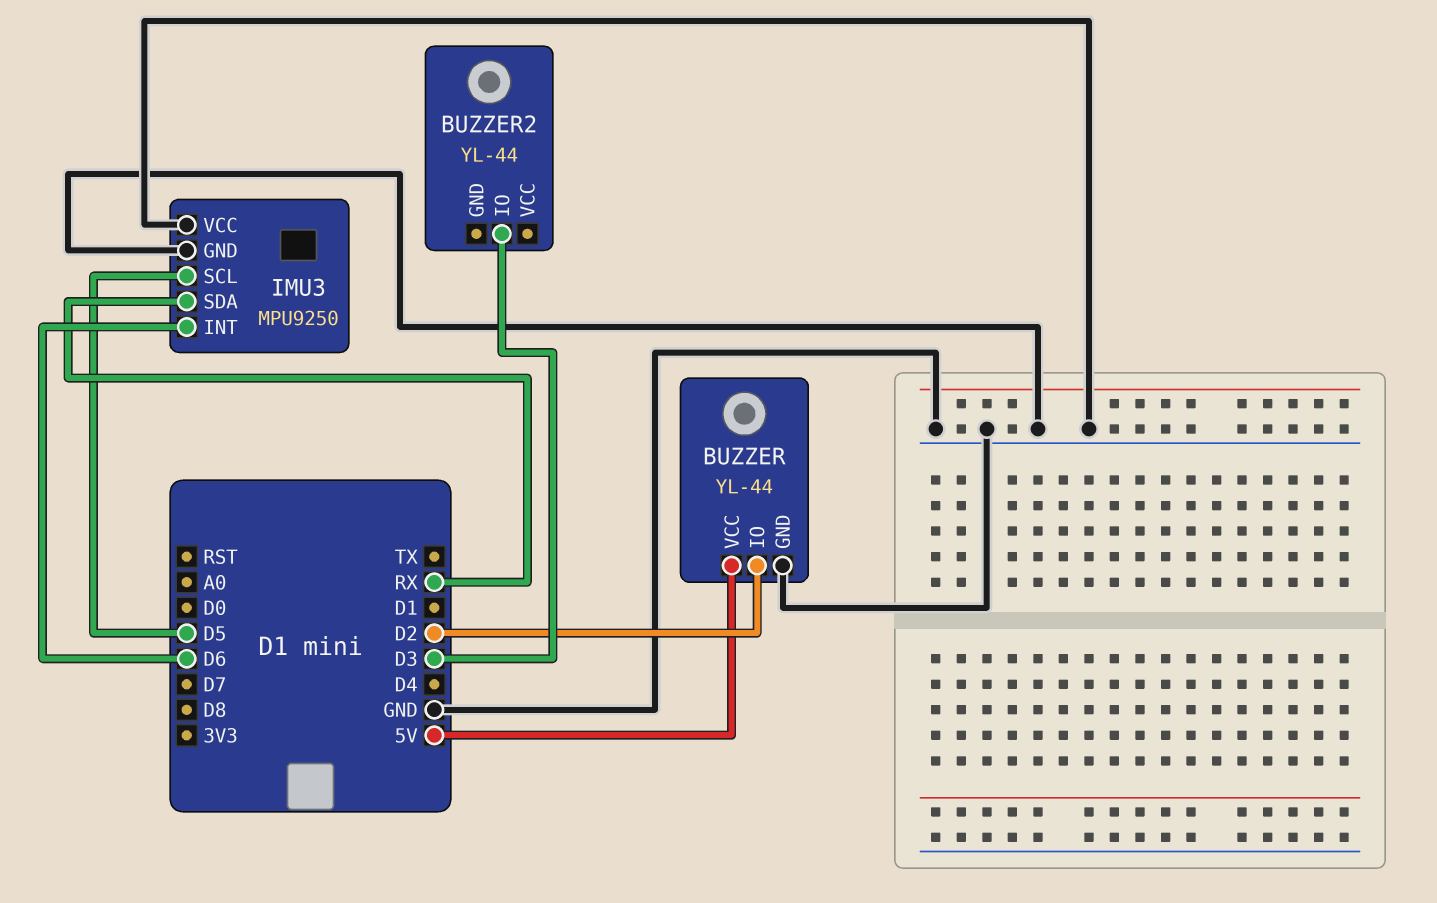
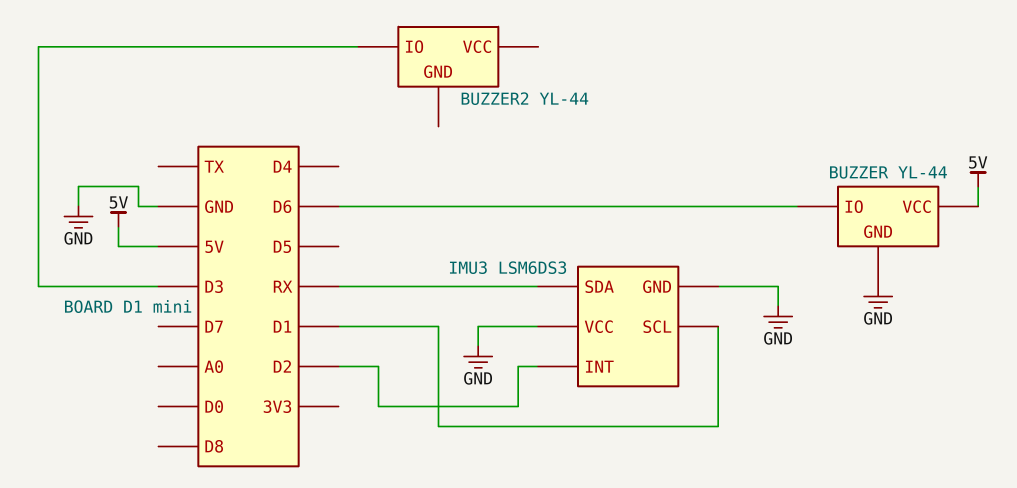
BUZZER pin IO: D2 -> D6
IMU3: MPU9250 -> LSM6DS3
IMU3 pin INT: D6 -> D2
IMU3 pin SCL: D5 -> D1

